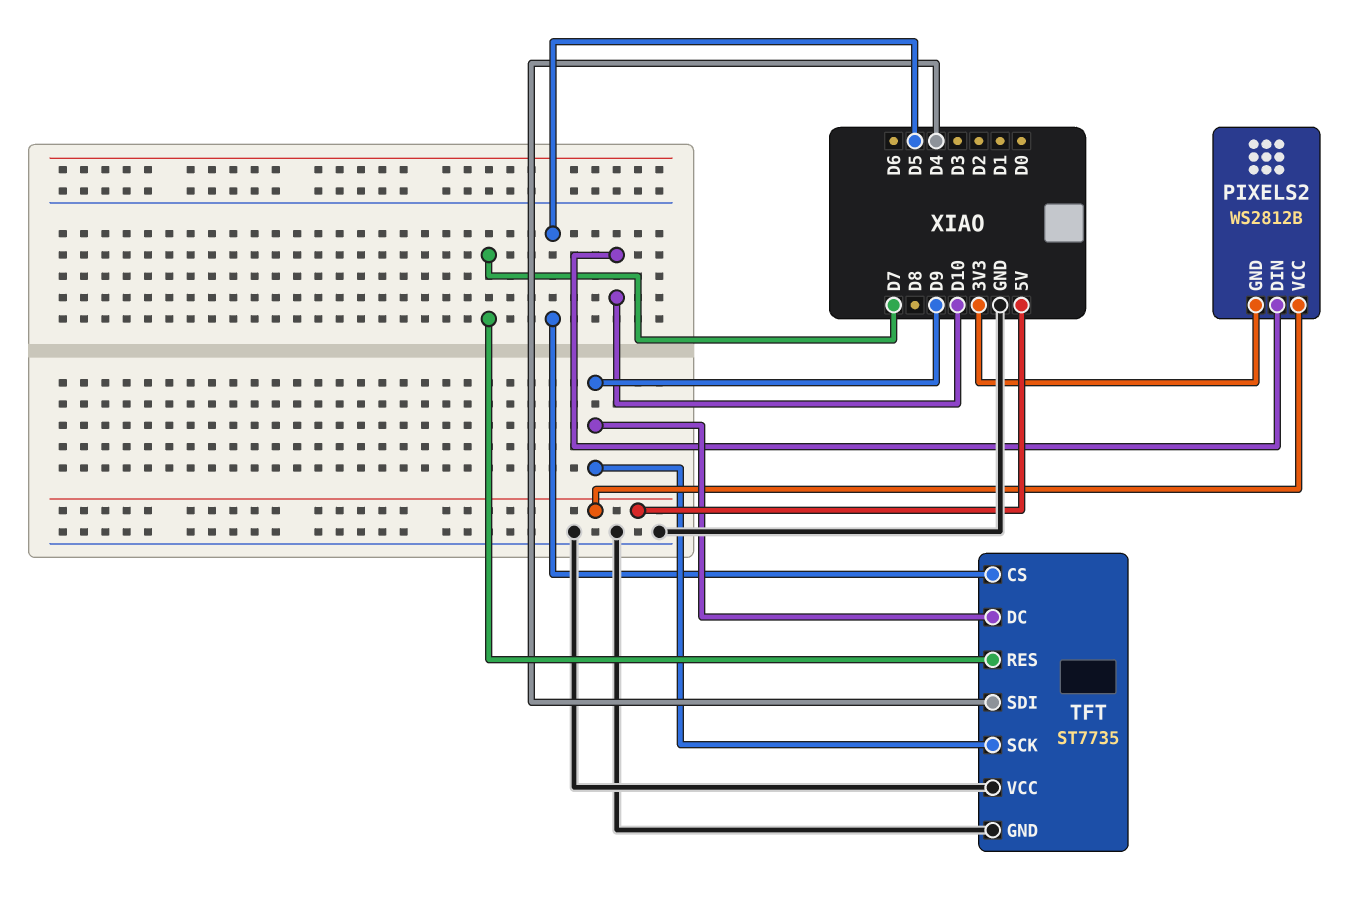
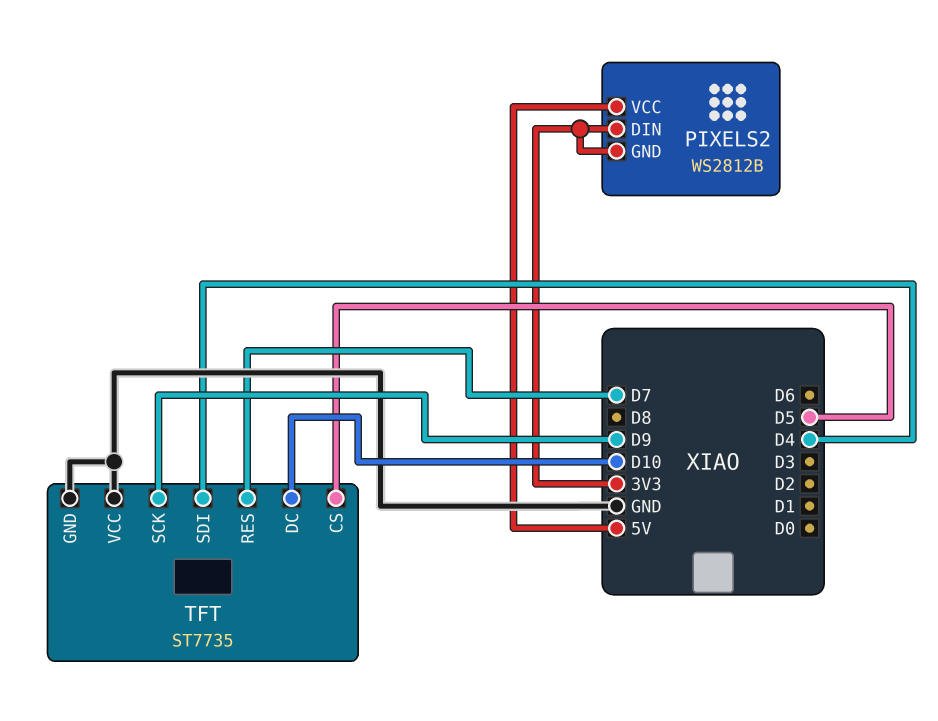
PIXELS2 pin DIN: D10 -> 3V3
TFT pin DC: D9 -> D10

